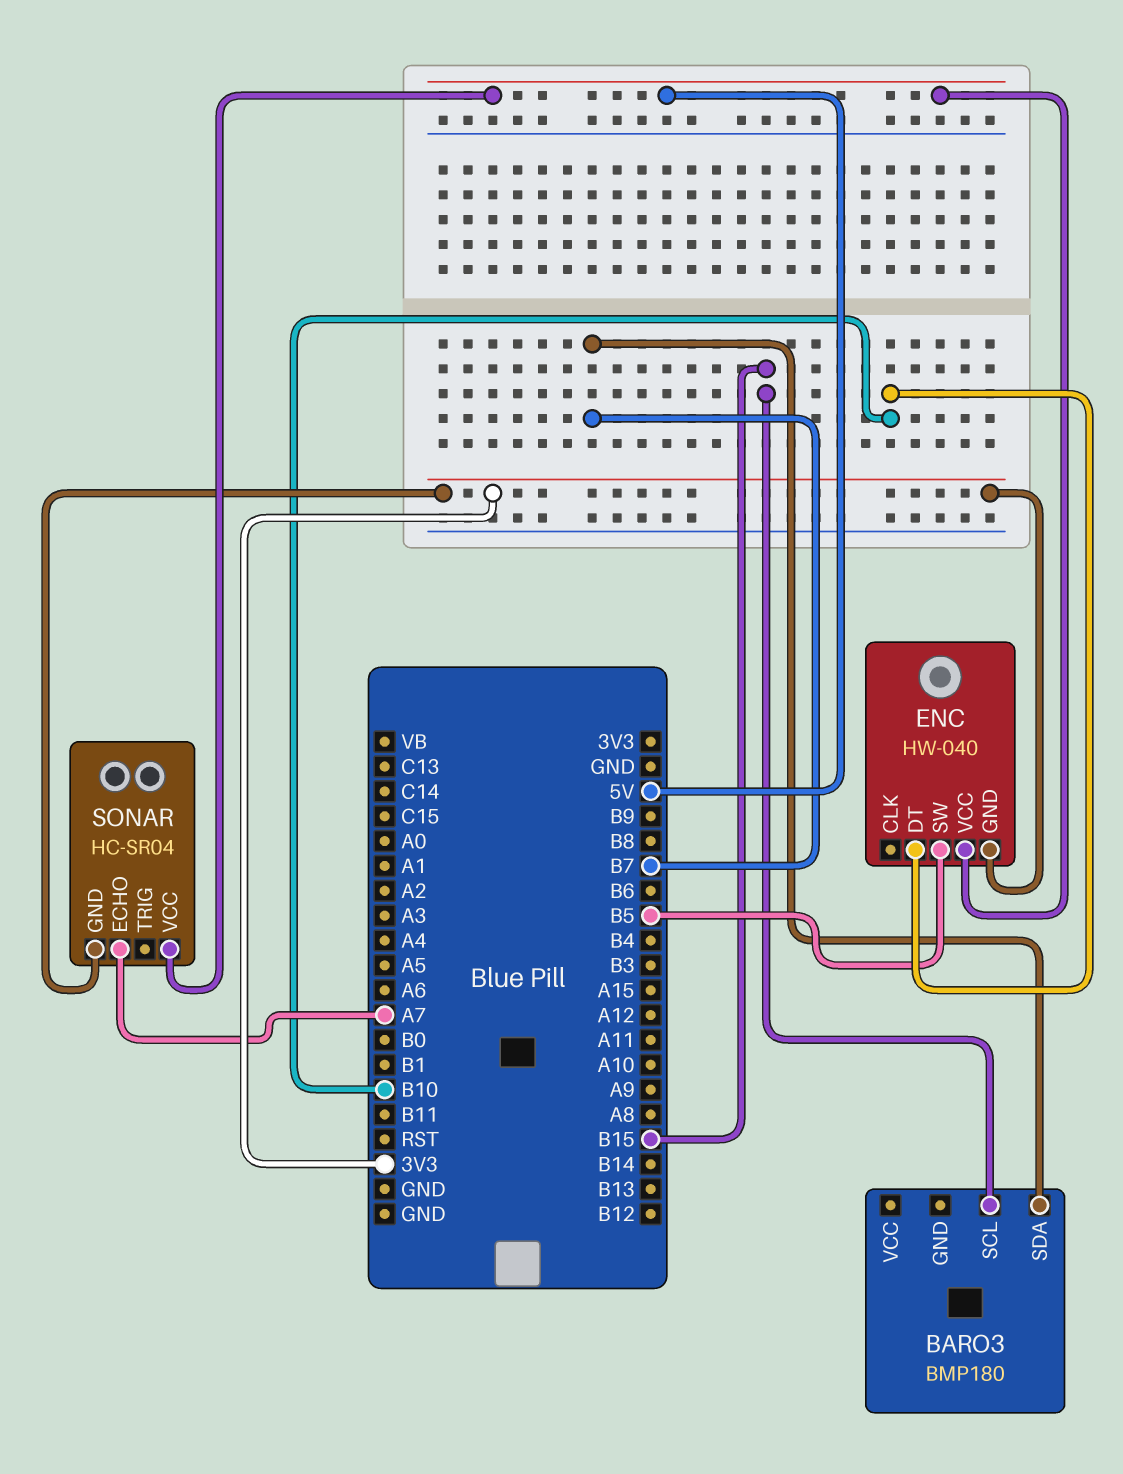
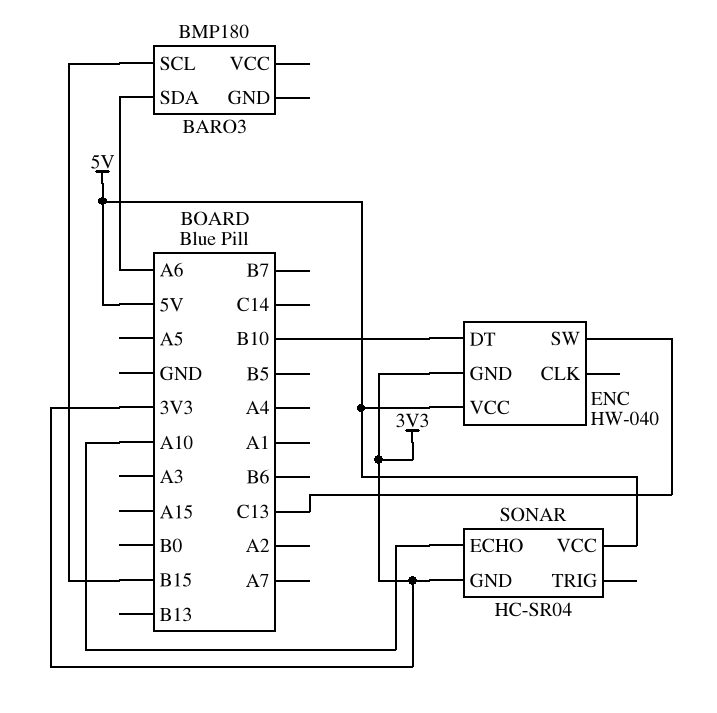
BARO3 pin SDA: B7 -> A6
ENC pin SW: B5 -> C13
SONAR pin ECHO: A7 -> A10

